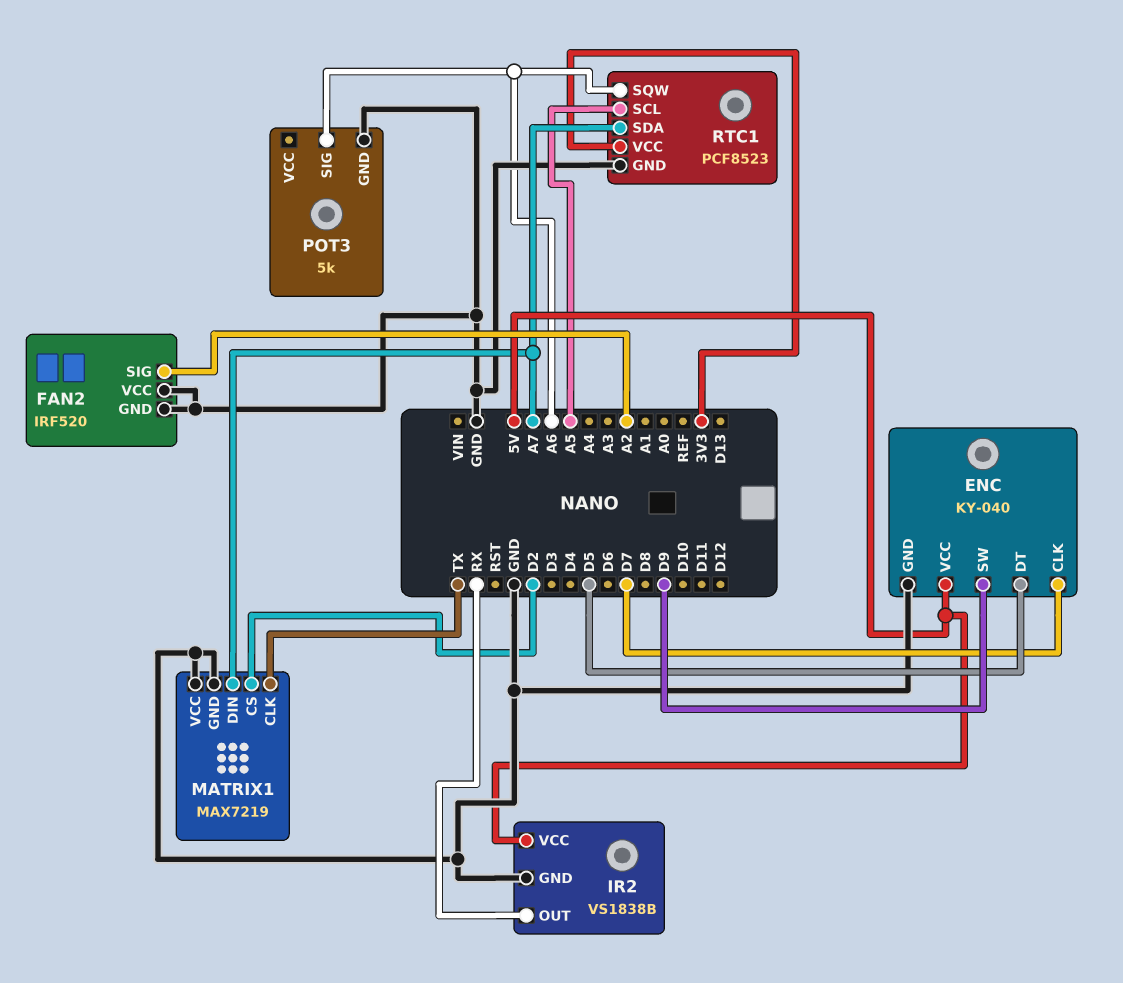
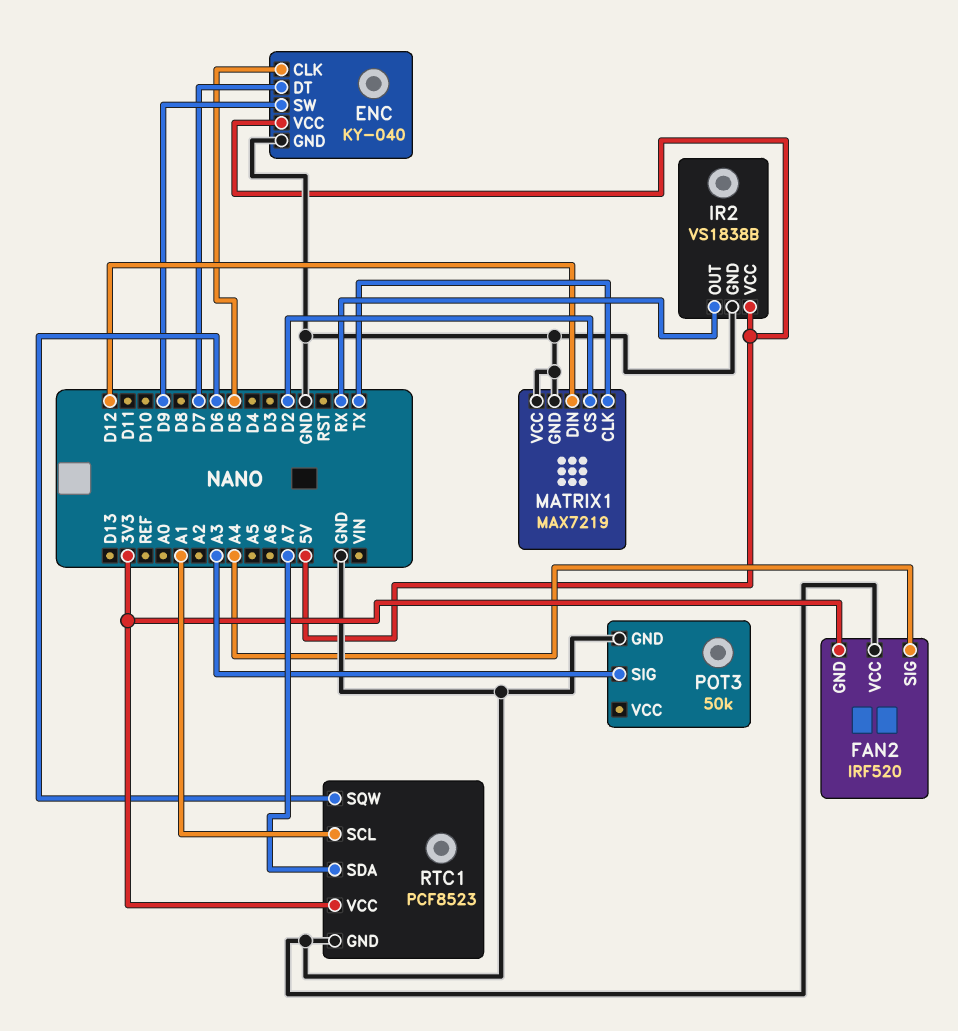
ENC pin CLK: D7 -> D5
ENC pin DT: D5 -> D7
FAN2 pin GND: GND -> 3V3
FAN2 pin SIG: A2 -> A4
MATRIX1 pin DIN: A7 -> D12
POT3: 5k -> 50k
POT3 pin SIG: A6 -> A3
RTC1 pin SCL: A5 -> A1
RTC1 pin SQW: A6 -> D6

